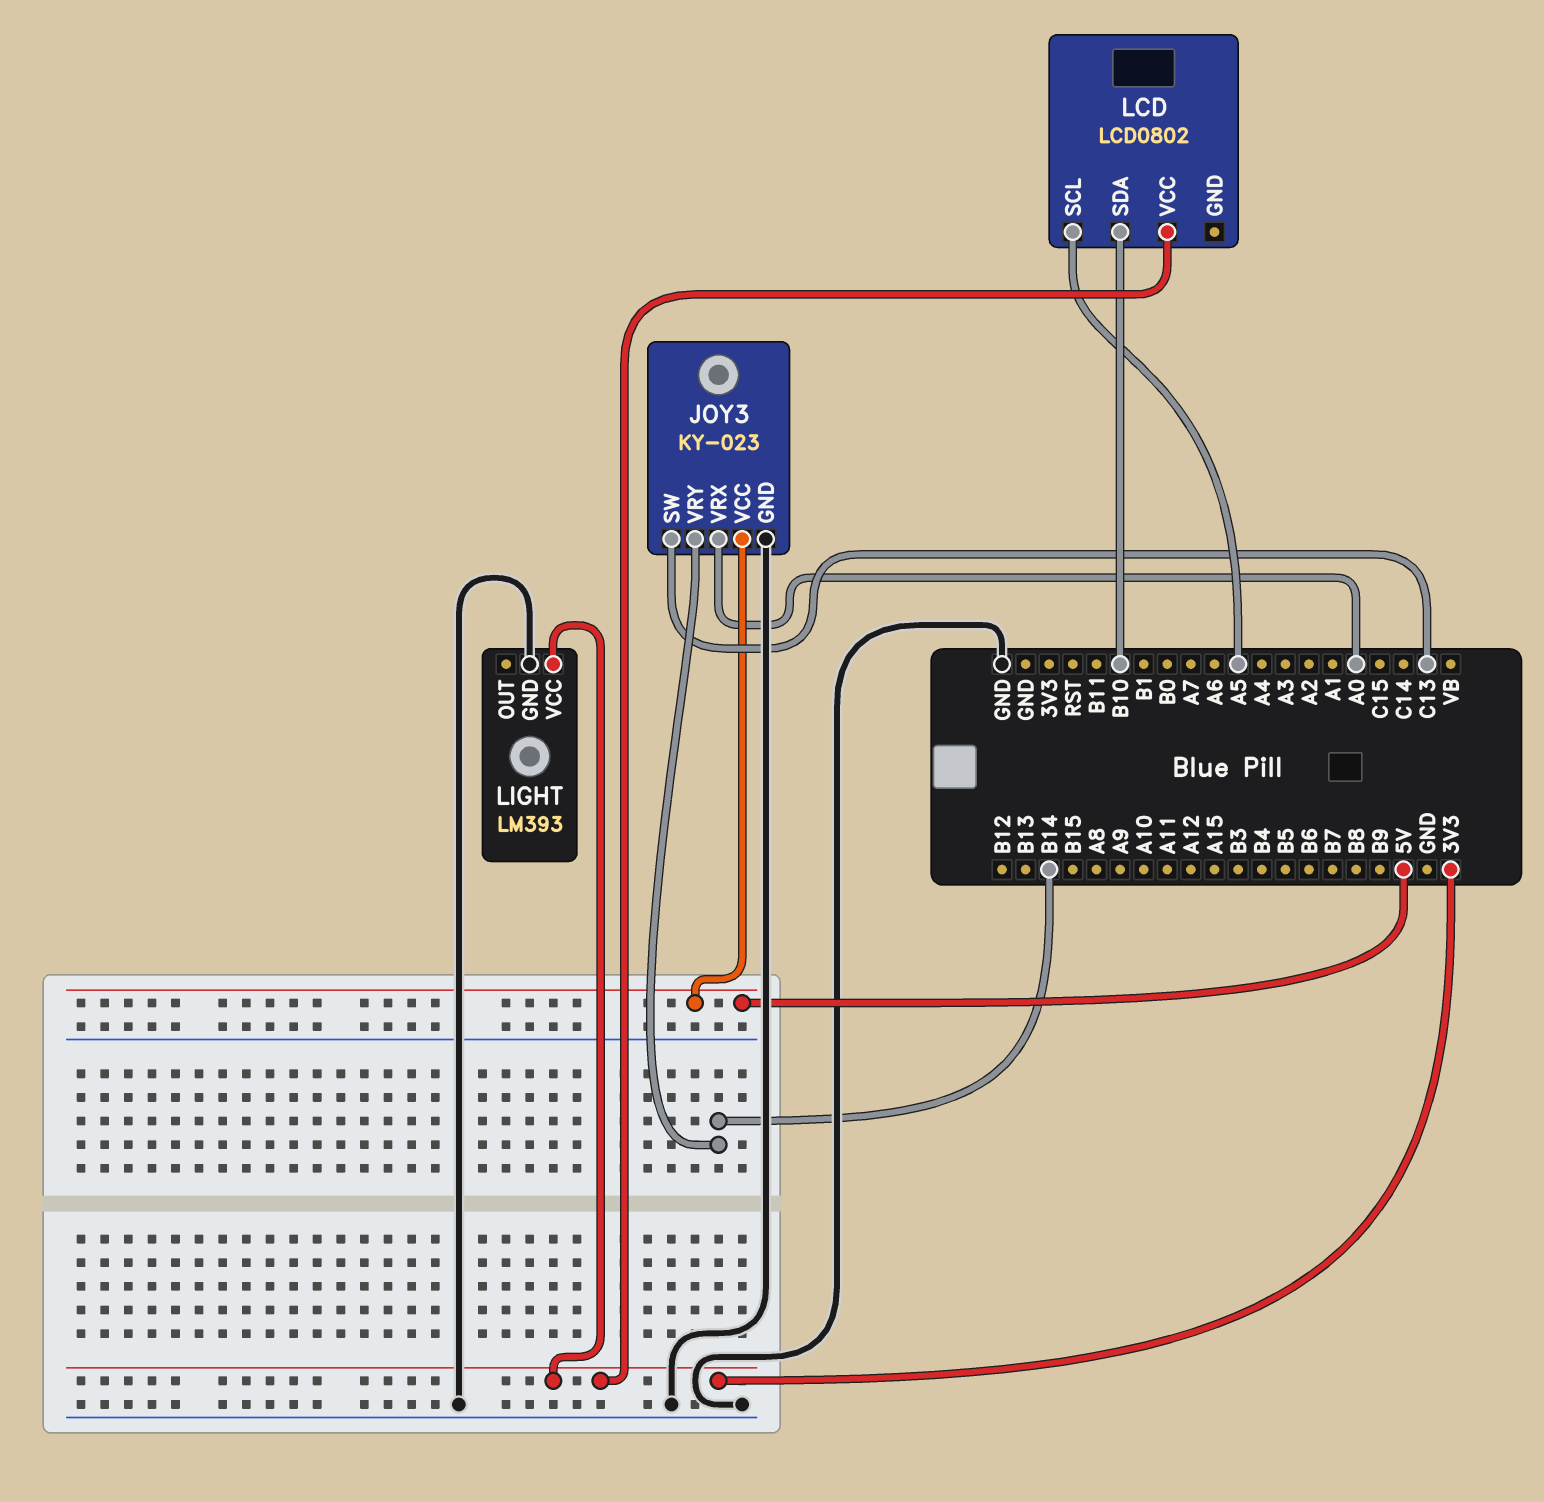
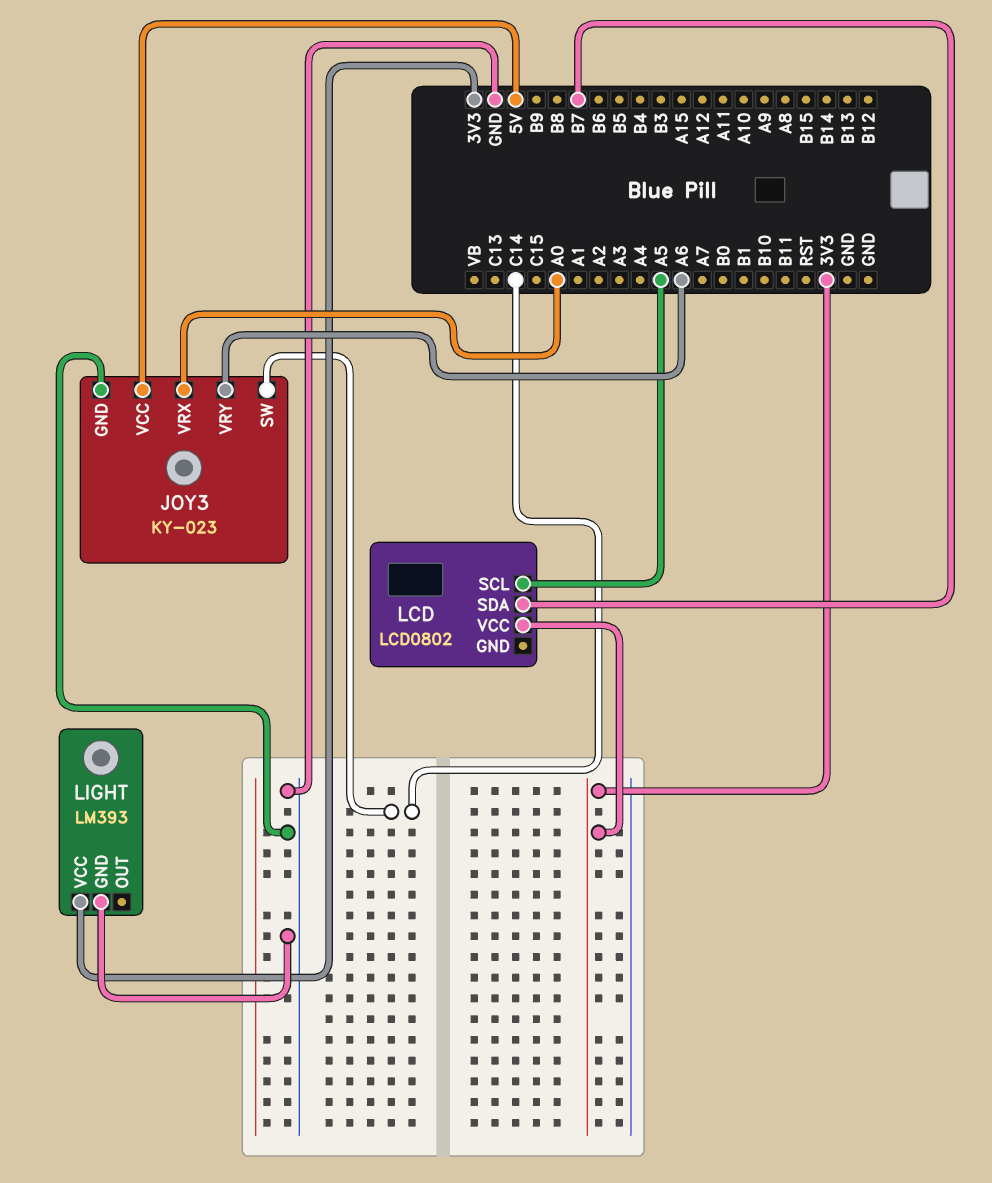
JOY3 pin SW: C13 -> C14
JOY3 pin VRY: B14 -> A6
LCD pin SDA: B10 -> B7

